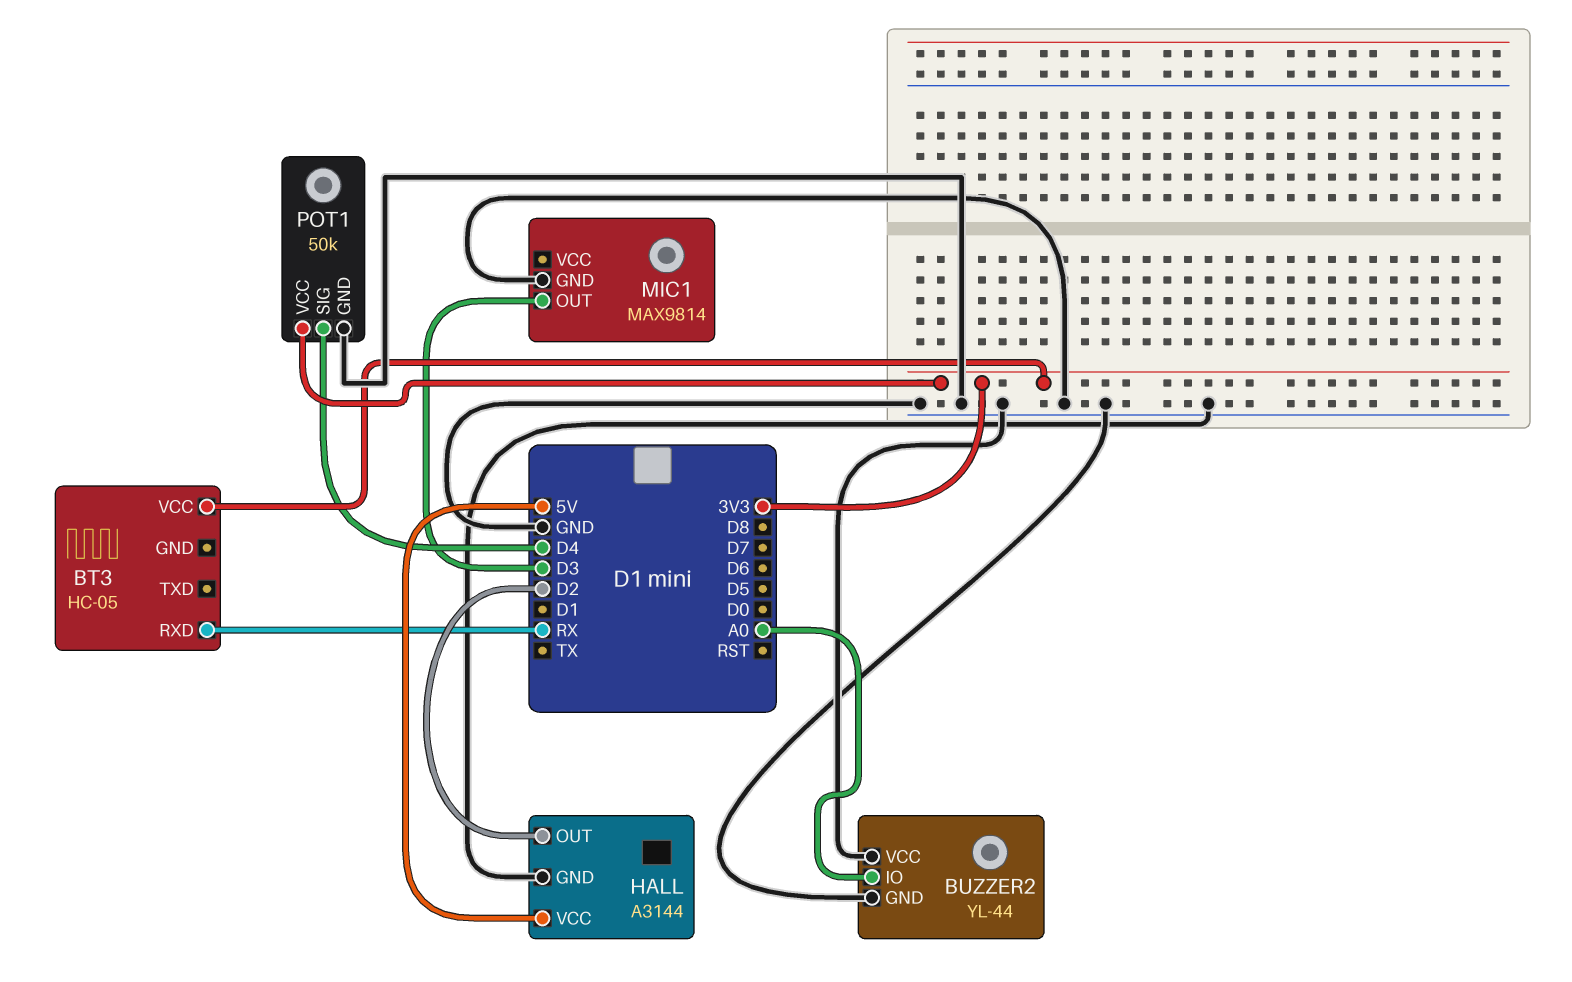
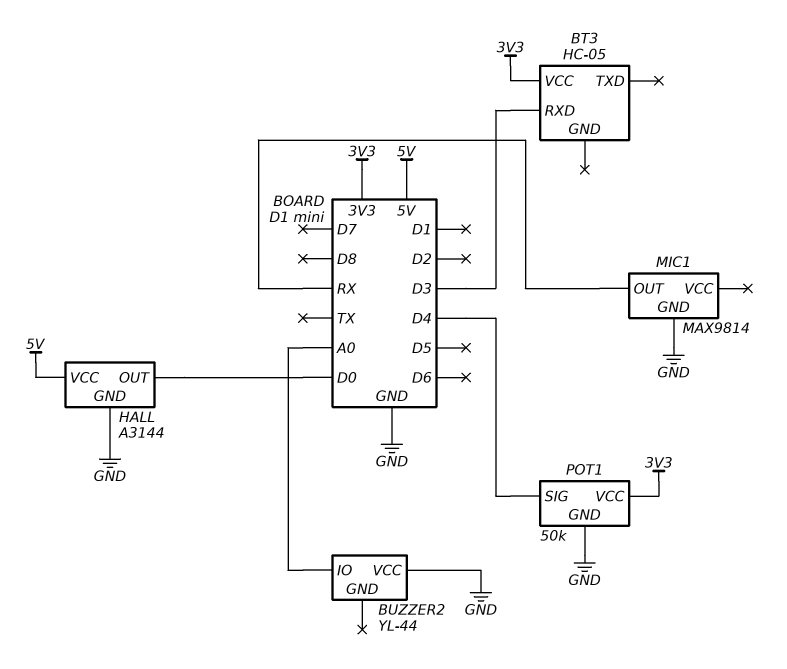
BT3 pin RXD: RX -> D3
BUZZER2 pin GND: GND -> none
HALL pin OUT: D2 -> D0
MIC1 pin OUT: D3 -> RX

